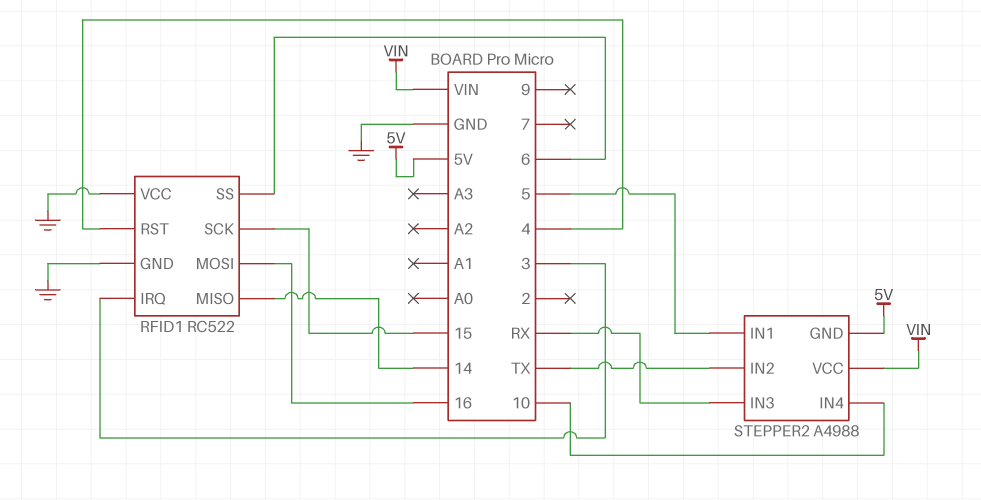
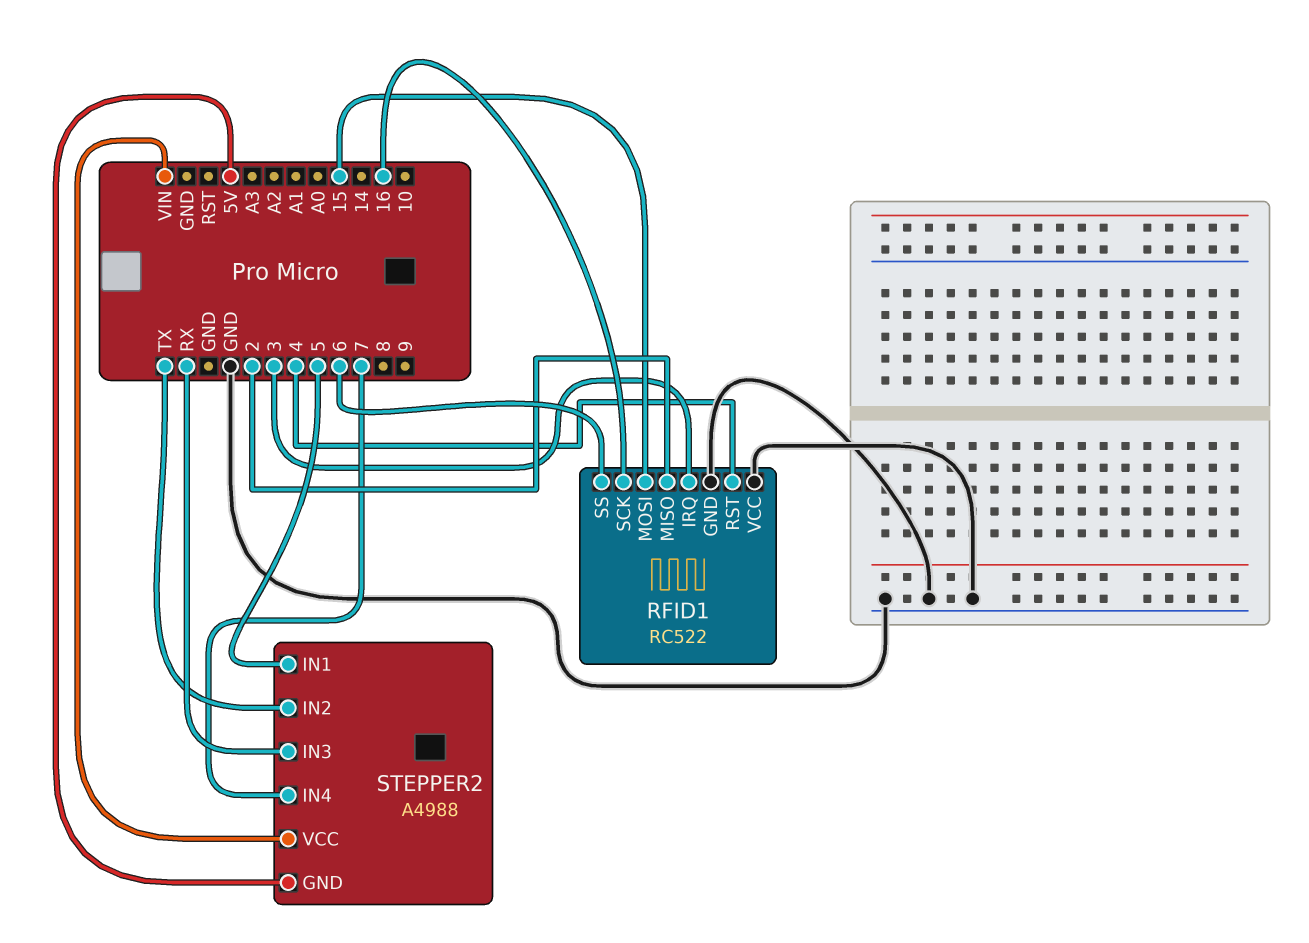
RFID1 pin MISO: 14 -> 2
RFID1 pin MOSI: 16 -> 15
RFID1 pin SCK: 15 -> 16
STEPPER2 pin IN4: 10 -> 7

